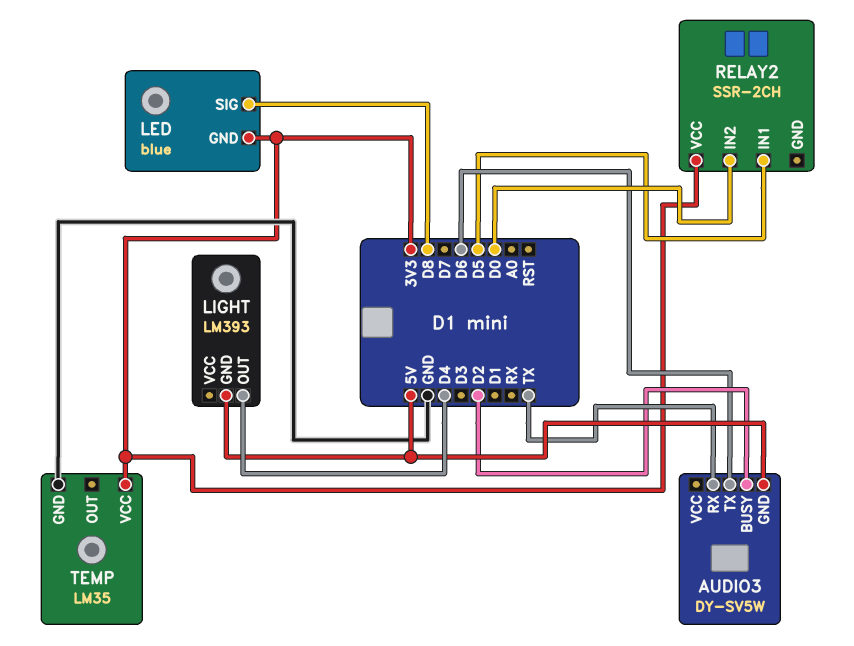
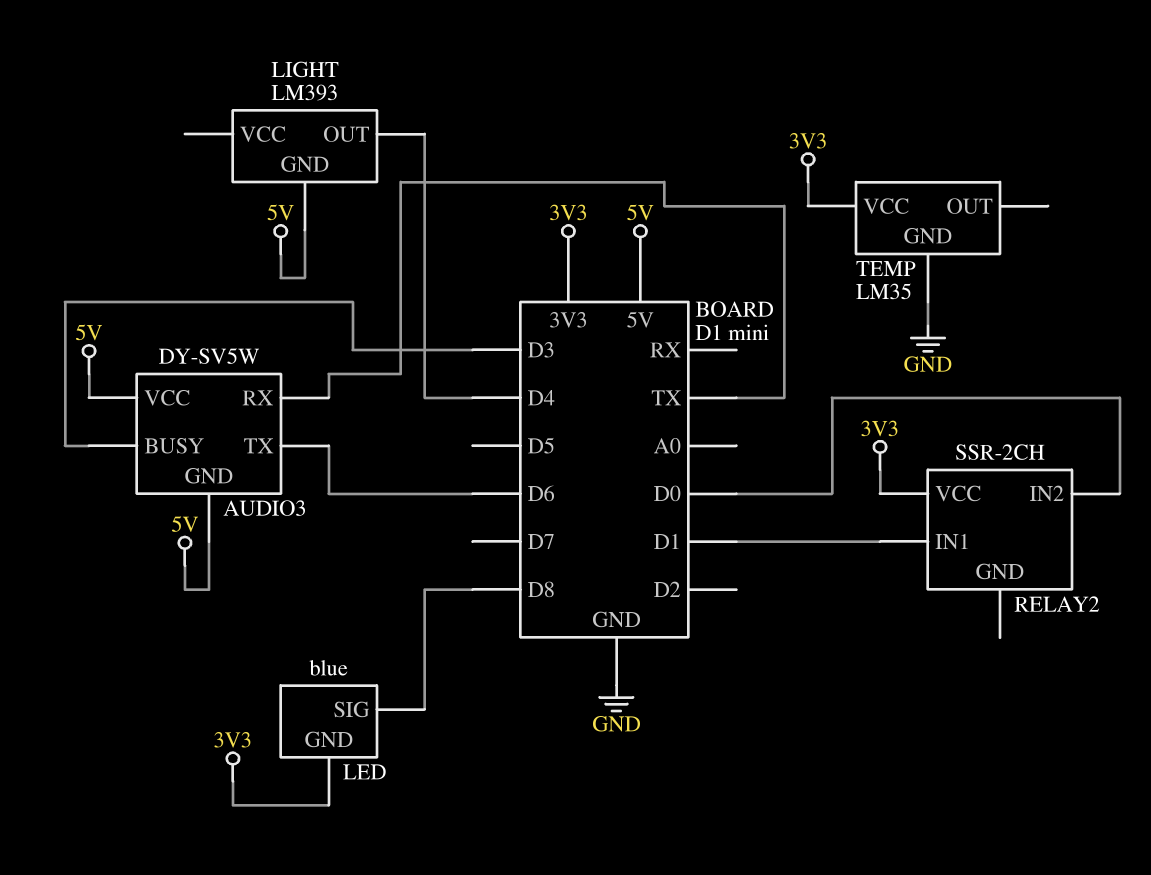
AUDIO3 pin BUSY: D2 -> D3
AUDIO3 pin VCC: none -> 5V
RELAY2 pin IN1: D5 -> D1

